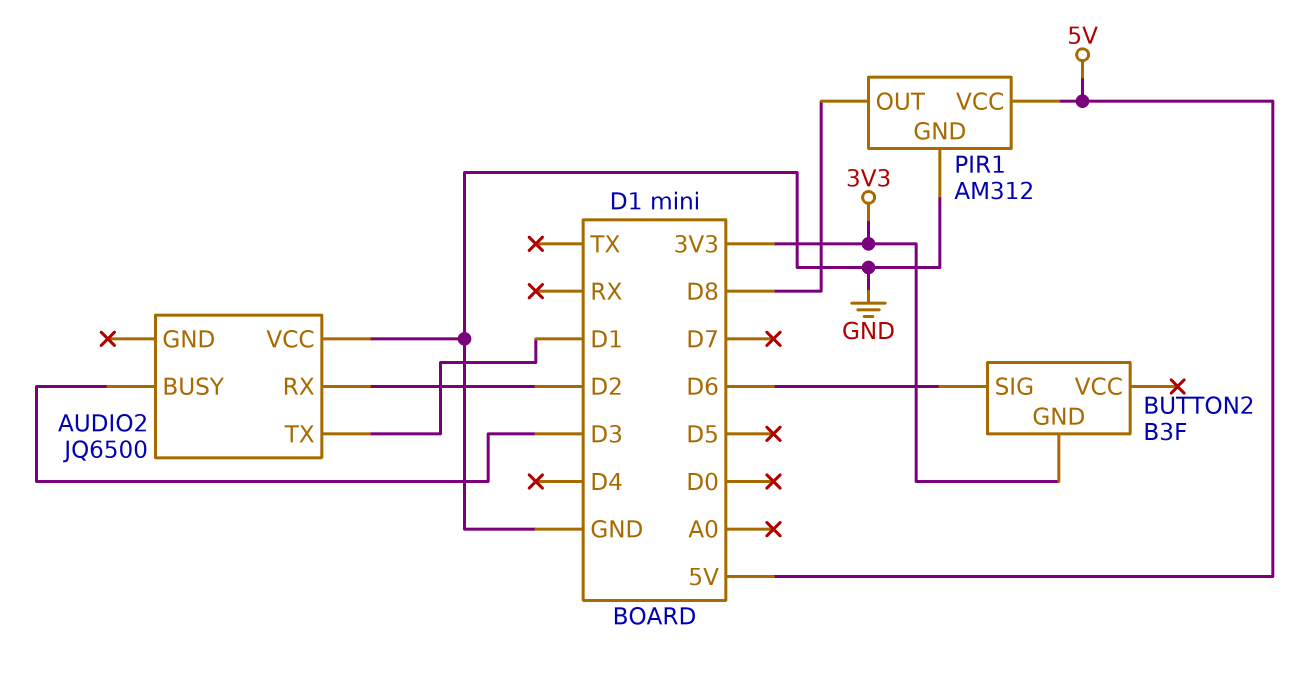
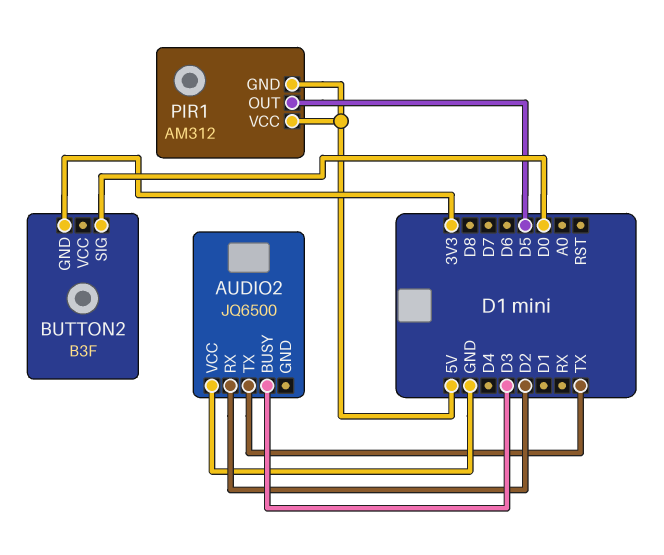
AUDIO2 pin TX: D1 -> TX
BUTTON2 pin SIG: D6 -> D0
PIR1 pin GND: GND -> 5V
PIR1 pin OUT: D8 -> D5

